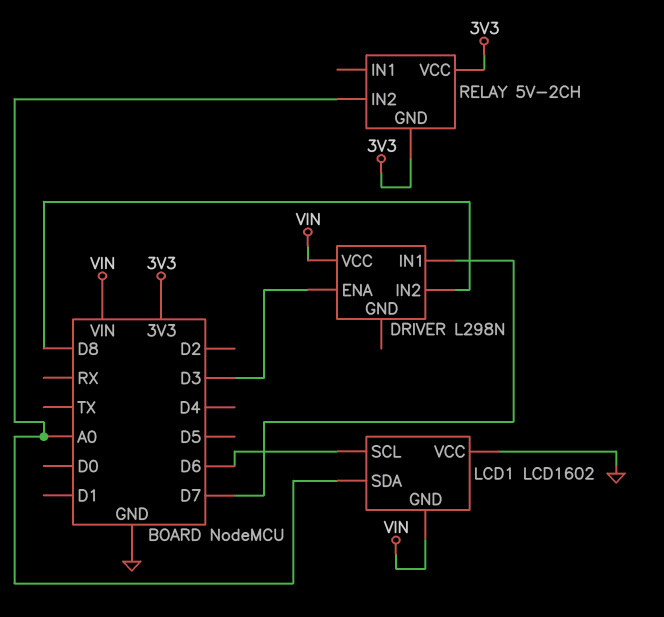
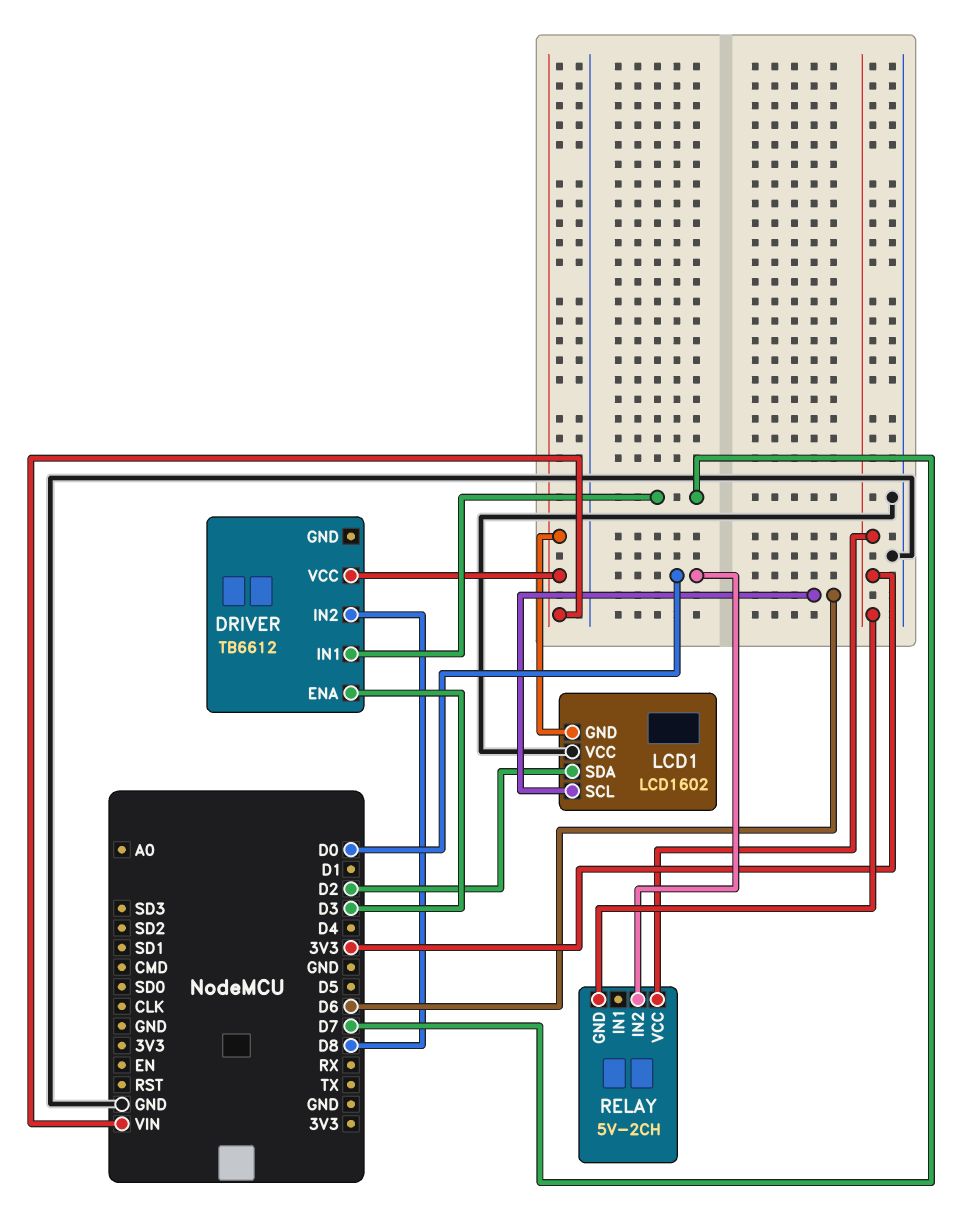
DRIVER: L298N -> TB6612
LCD1 pin SDA: A0 -> D2
RELAY pin IN2: A0 -> D0

